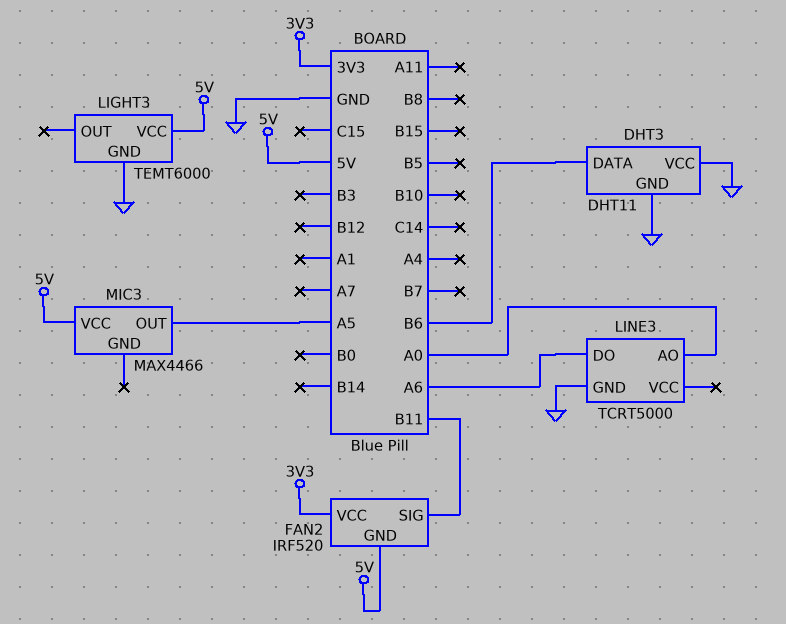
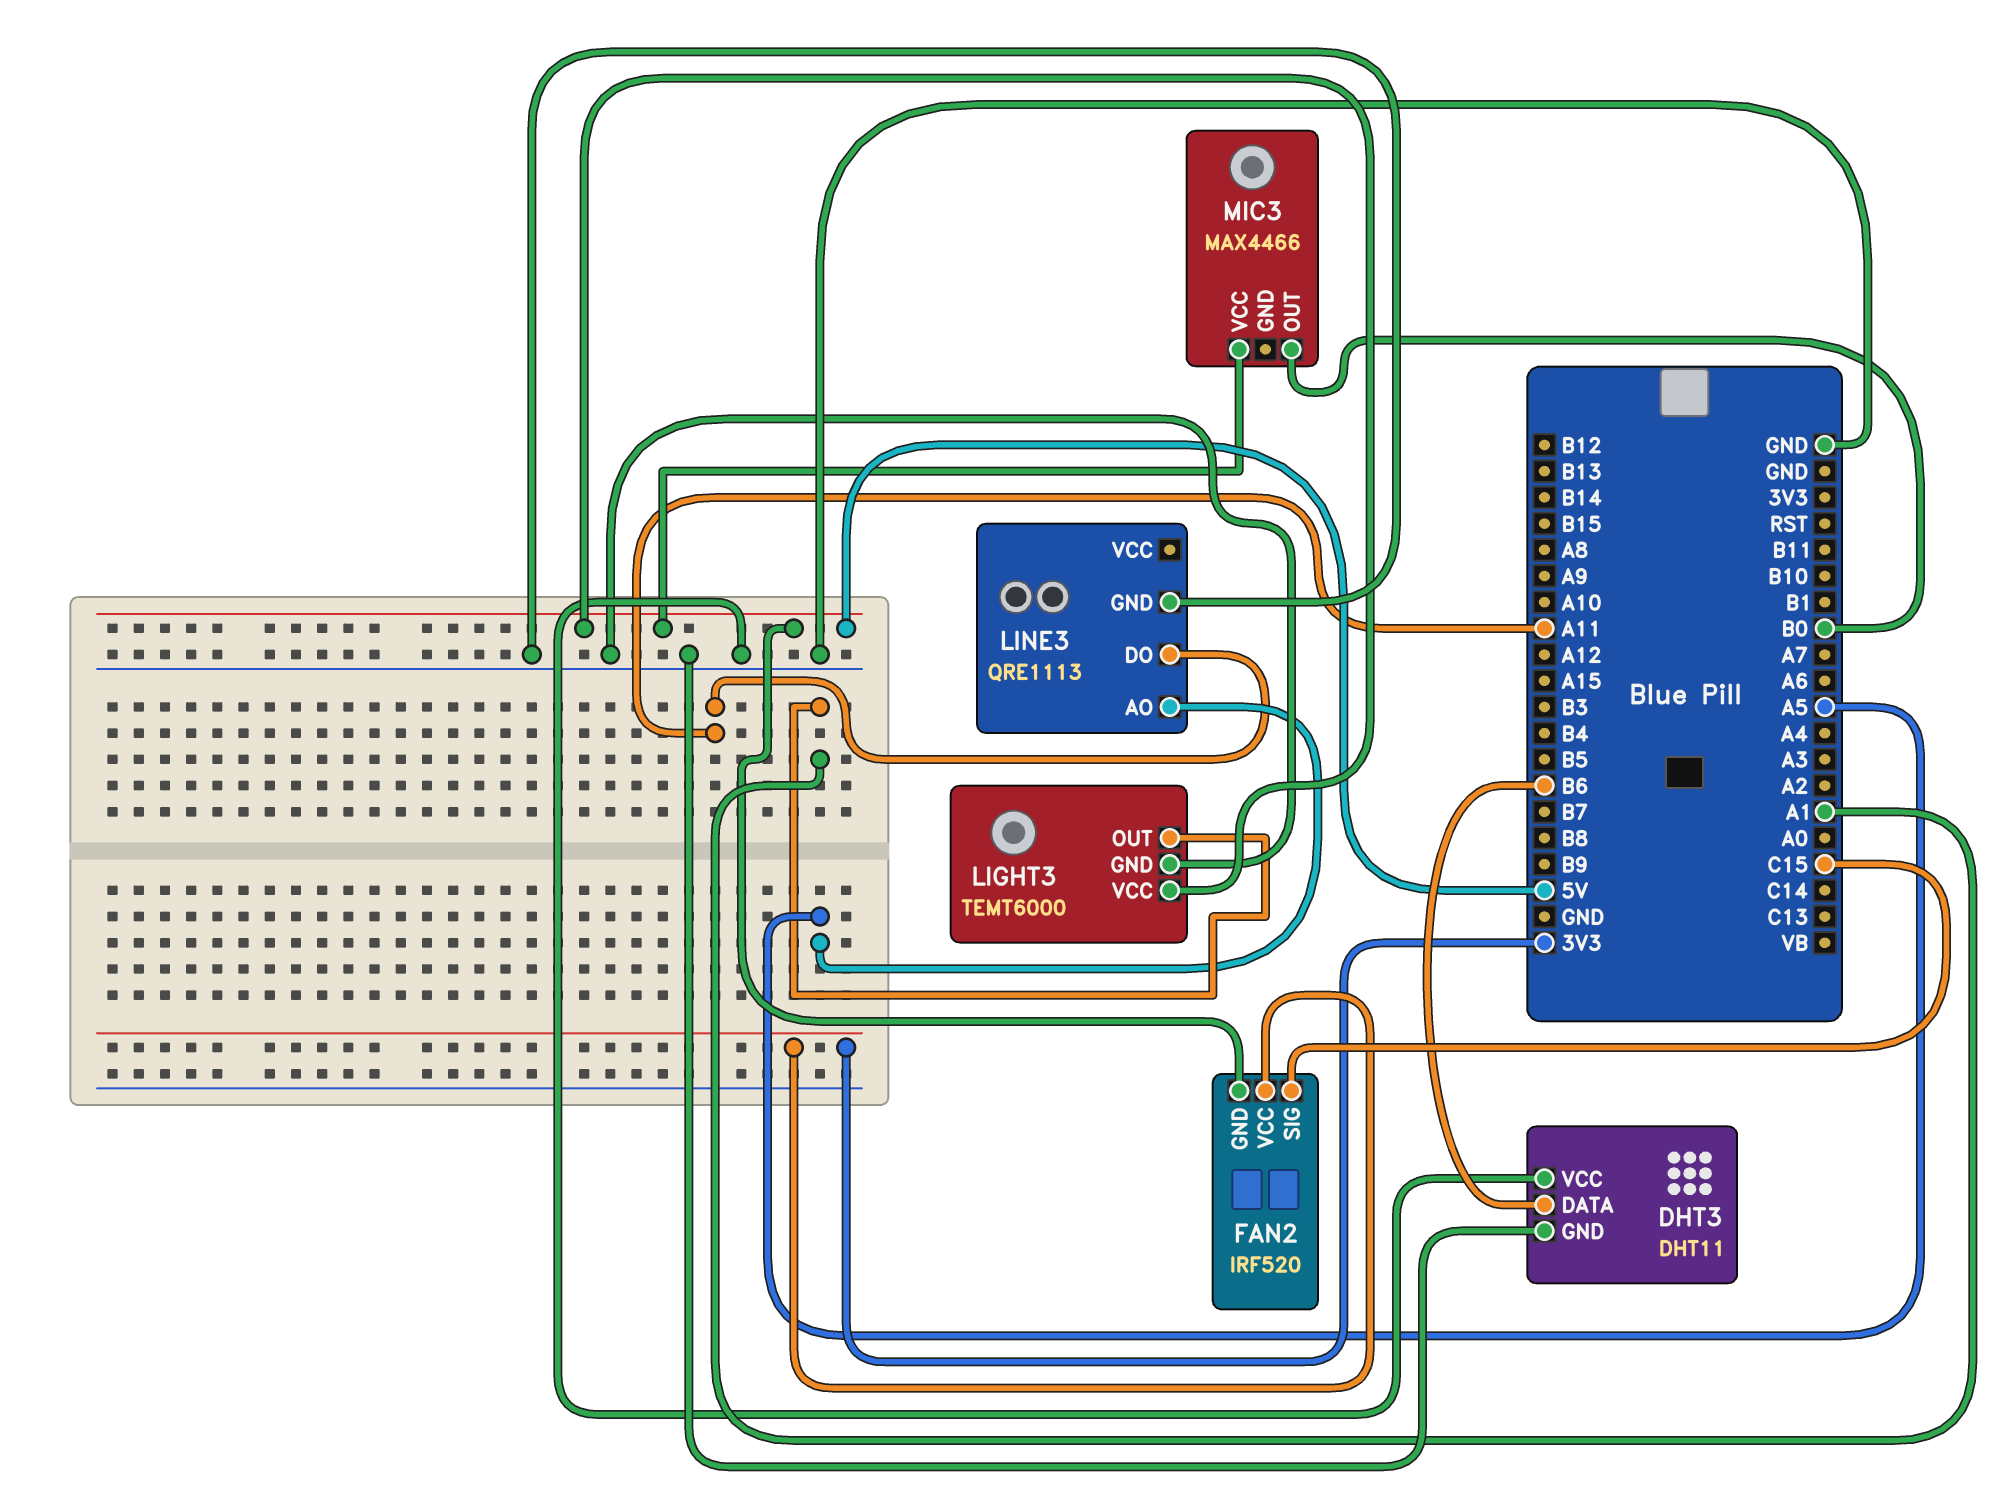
FAN2 pin SIG: B11 -> C15
LIGHT3 pin OUT: none -> A1
LINE3: TCRT5000 -> QRE1113
LINE3 pin AO: A0 -> A5
LINE3 pin DO: A6 -> A11
MIC3 pin OUT: A5 -> B0

